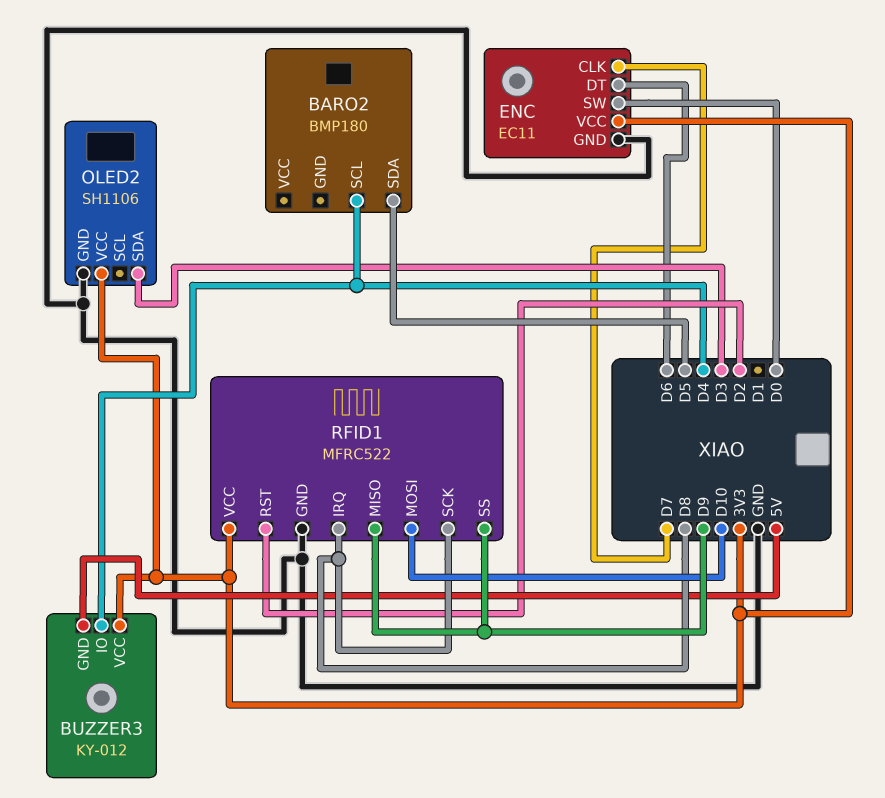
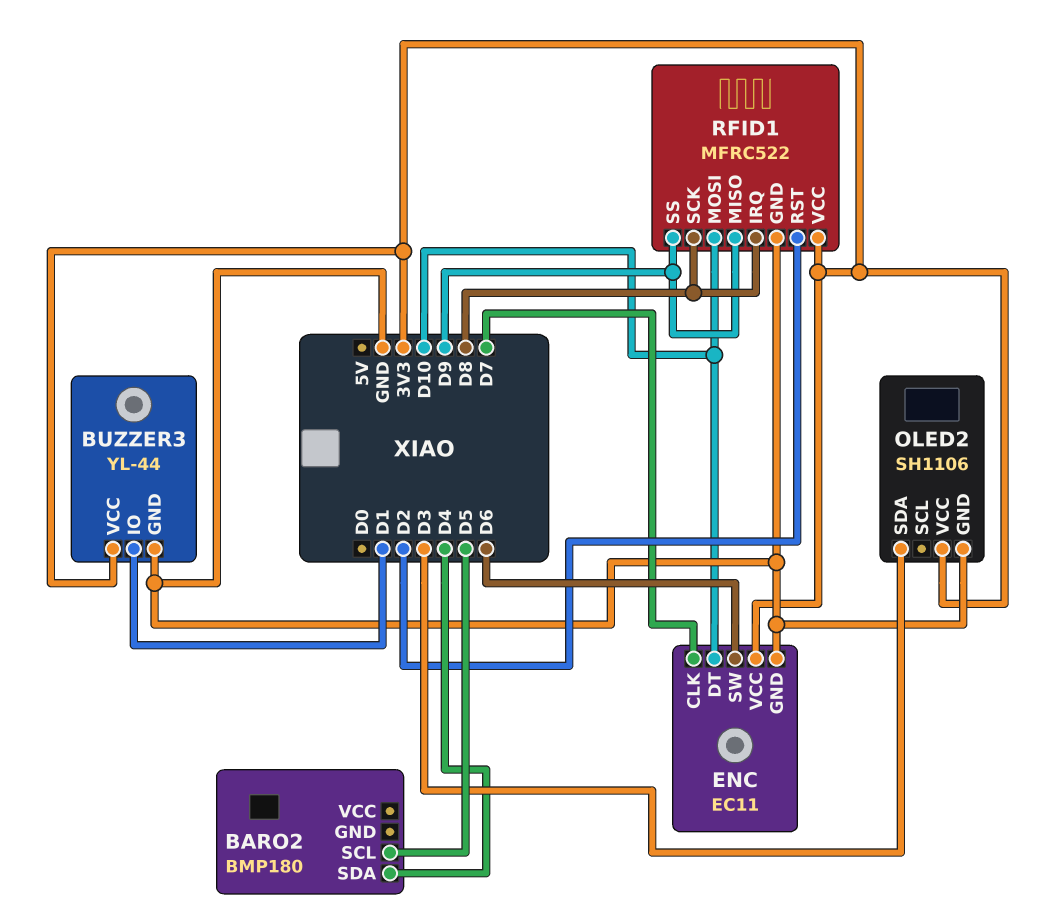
BARO2 pin SCL: D4 -> D5
BARO2 pin SDA: D5 -> D4
BUZZER3: KY-012 -> YL-44
BUZZER3 pin GND: 5V -> GND
BUZZER3 pin IO: D4 -> D1
ENC pin DT: D6 -> D10
ENC pin SW: D0 -> D6

